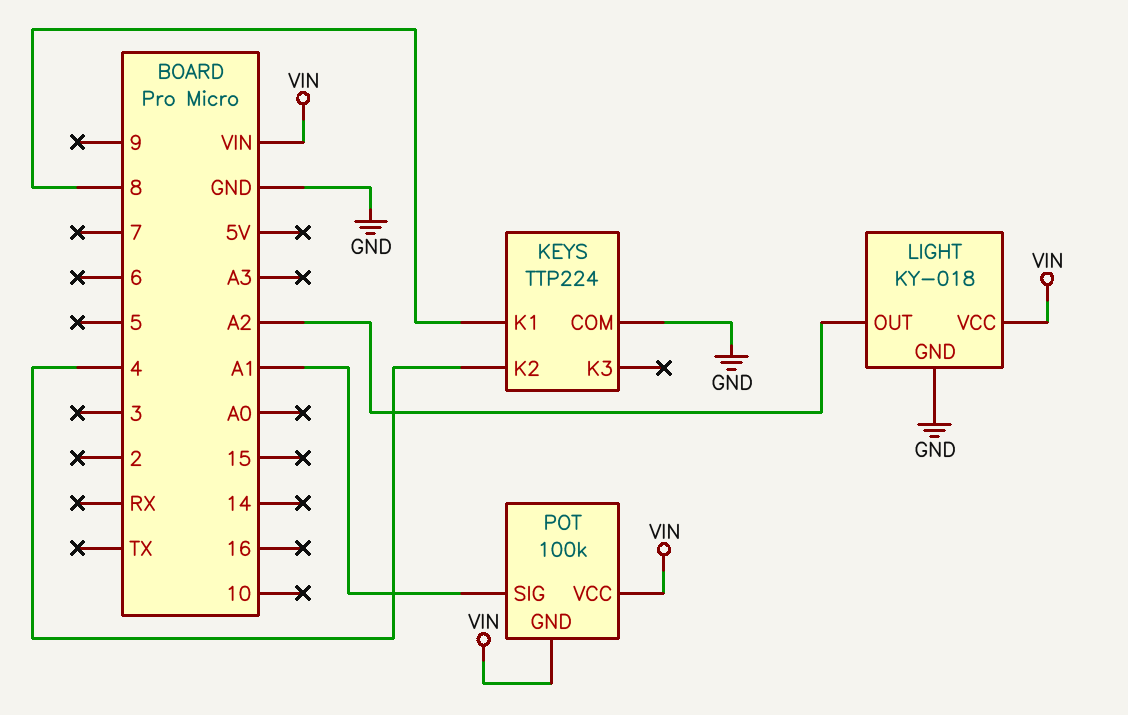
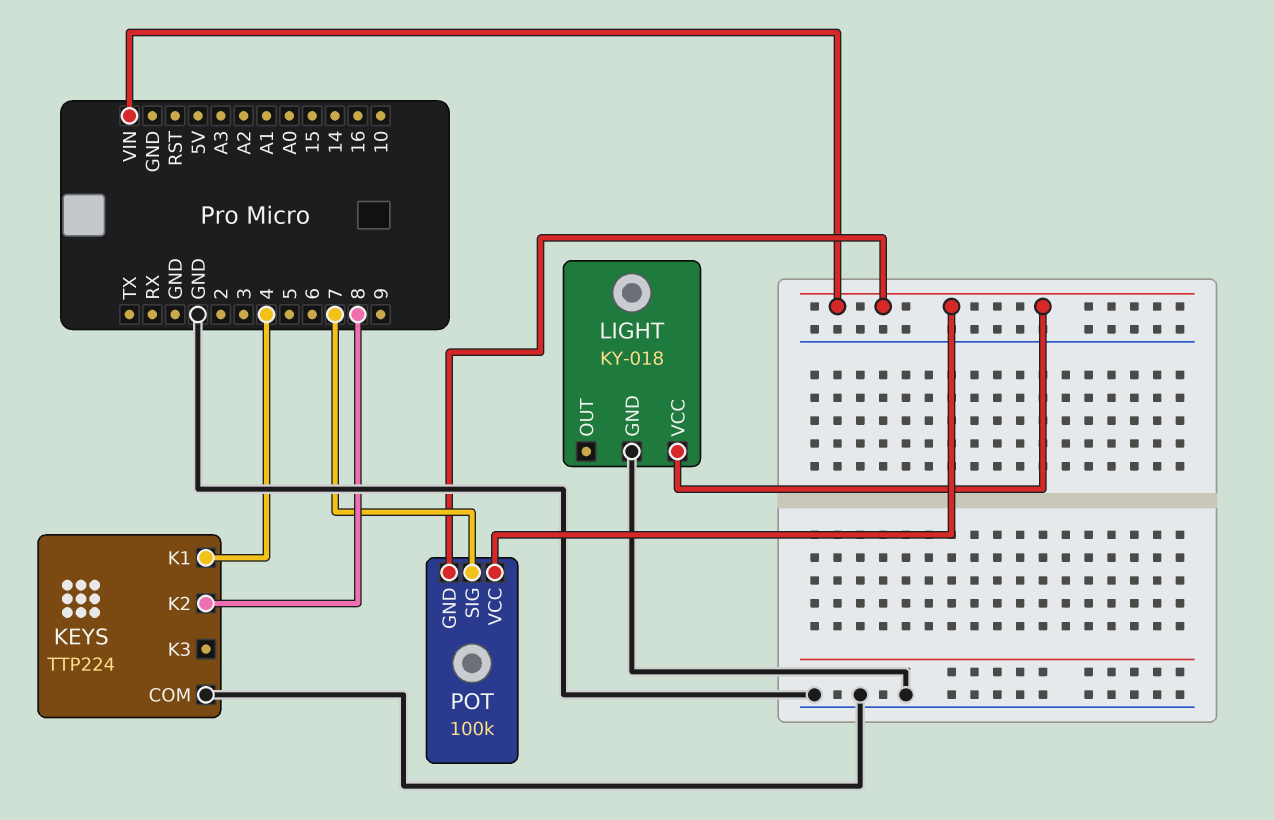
KEYS pin K1: 8 -> 4
KEYS pin K2: 4 -> 8
LIGHT pin OUT: A2 -> none
POT pin SIG: A1 -> 7

